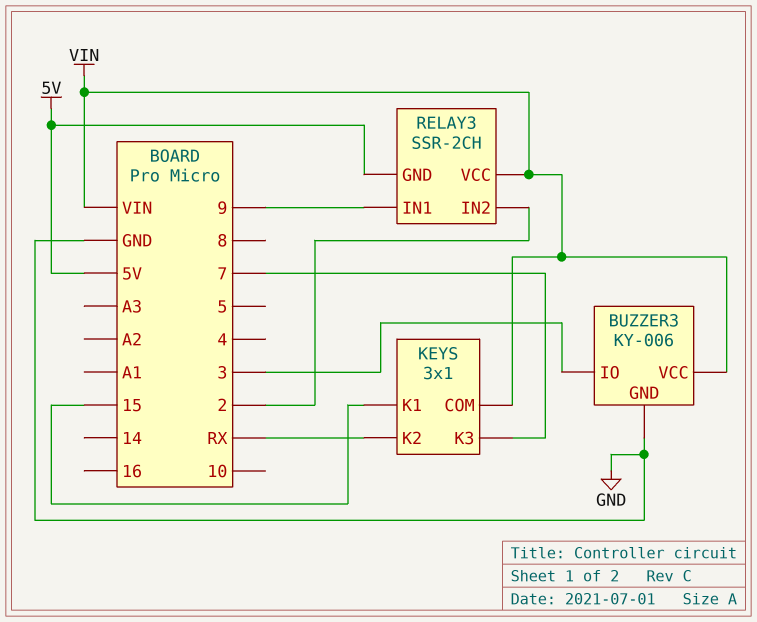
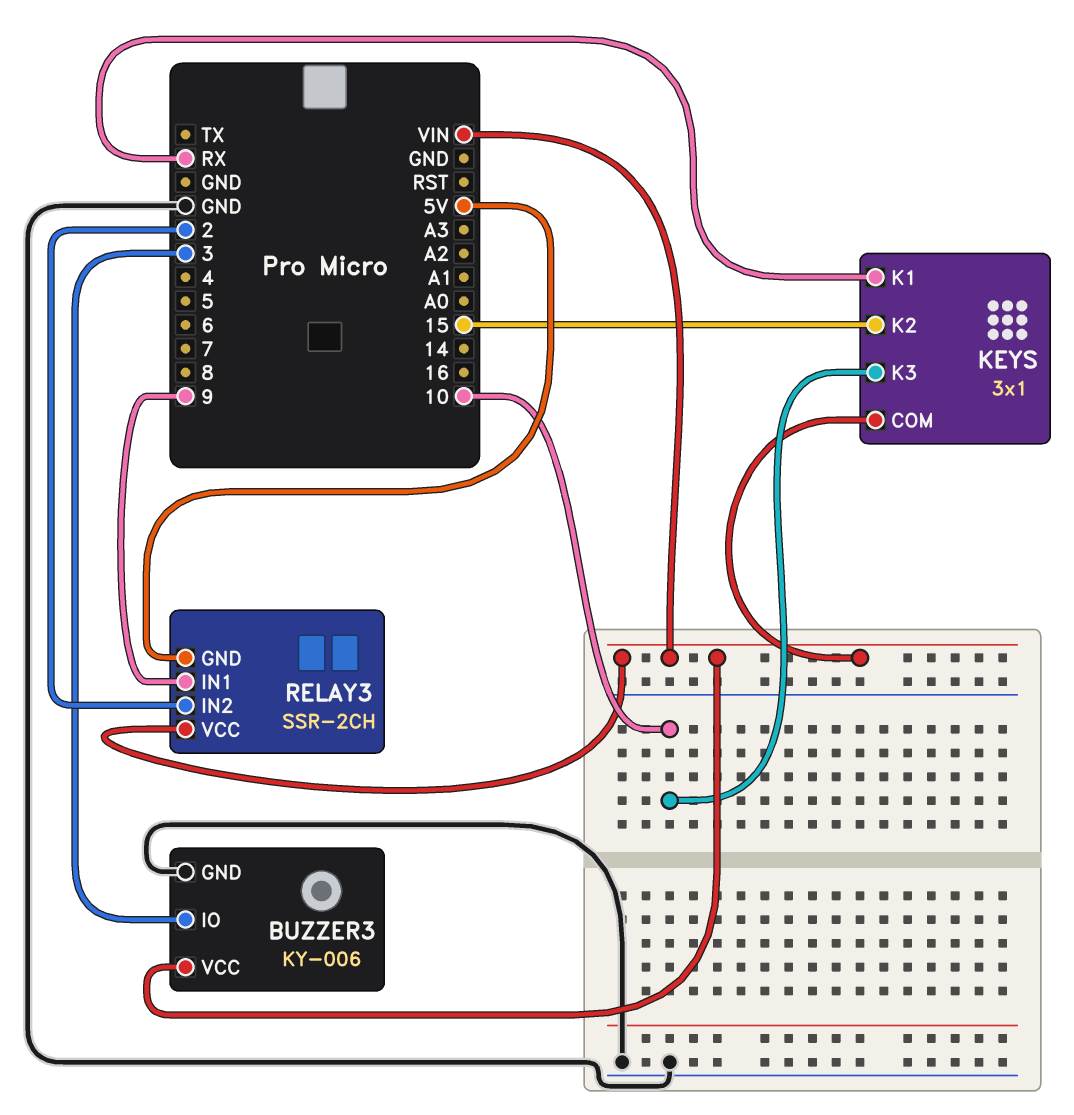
KEYS pin K1: 15 -> RX
KEYS pin K2: RX -> 15
KEYS pin K3: 7 -> 10

